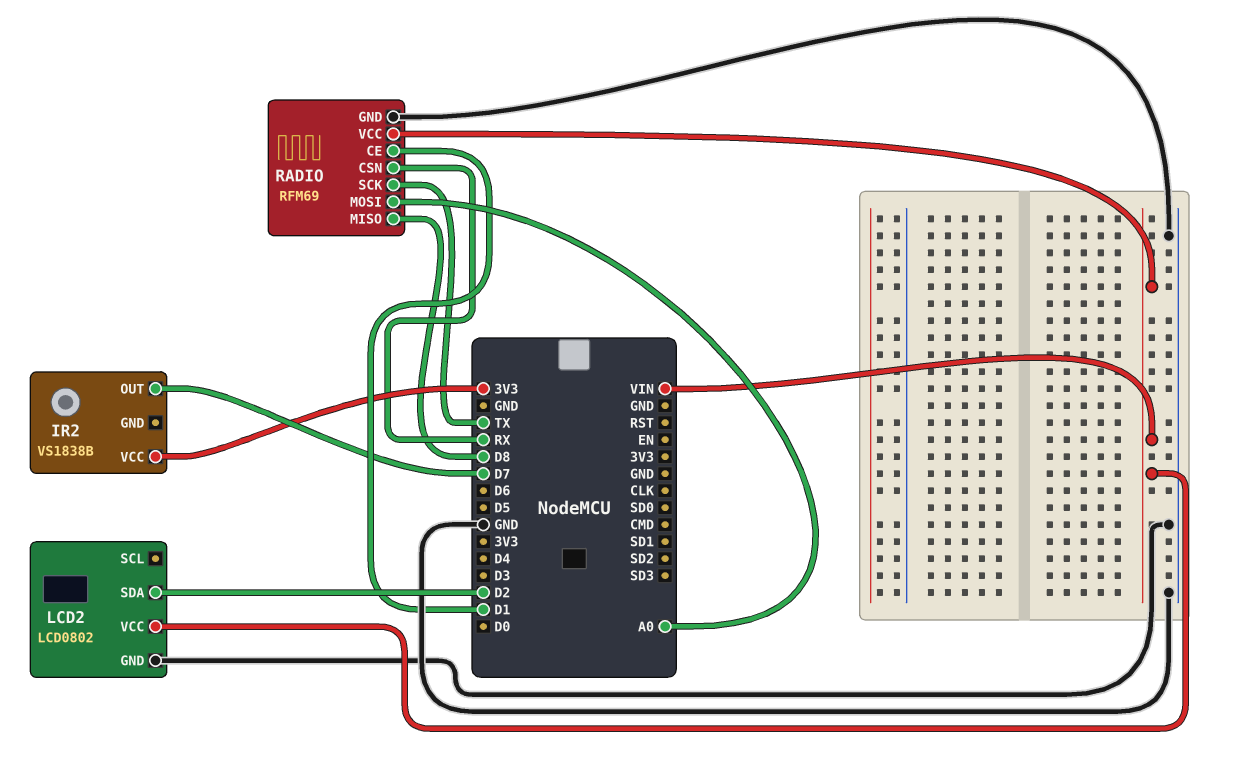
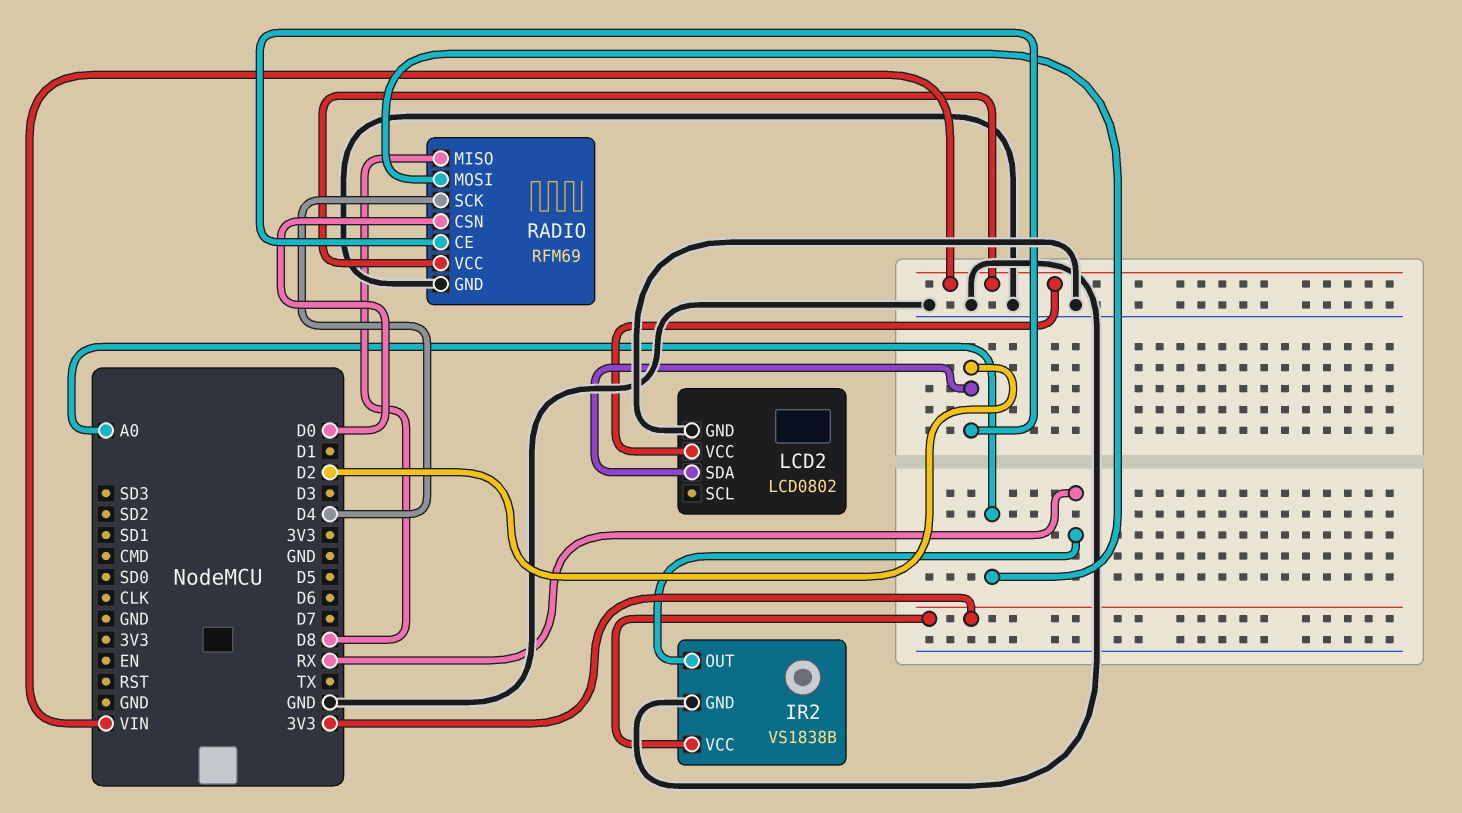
IR2 pin GND: none -> GND
IR2 pin OUT: D7 -> RX
RADIO pin CE: D1 -> D2
RADIO pin CSN: RX -> D0
RADIO pin SCK: TX -> D4

